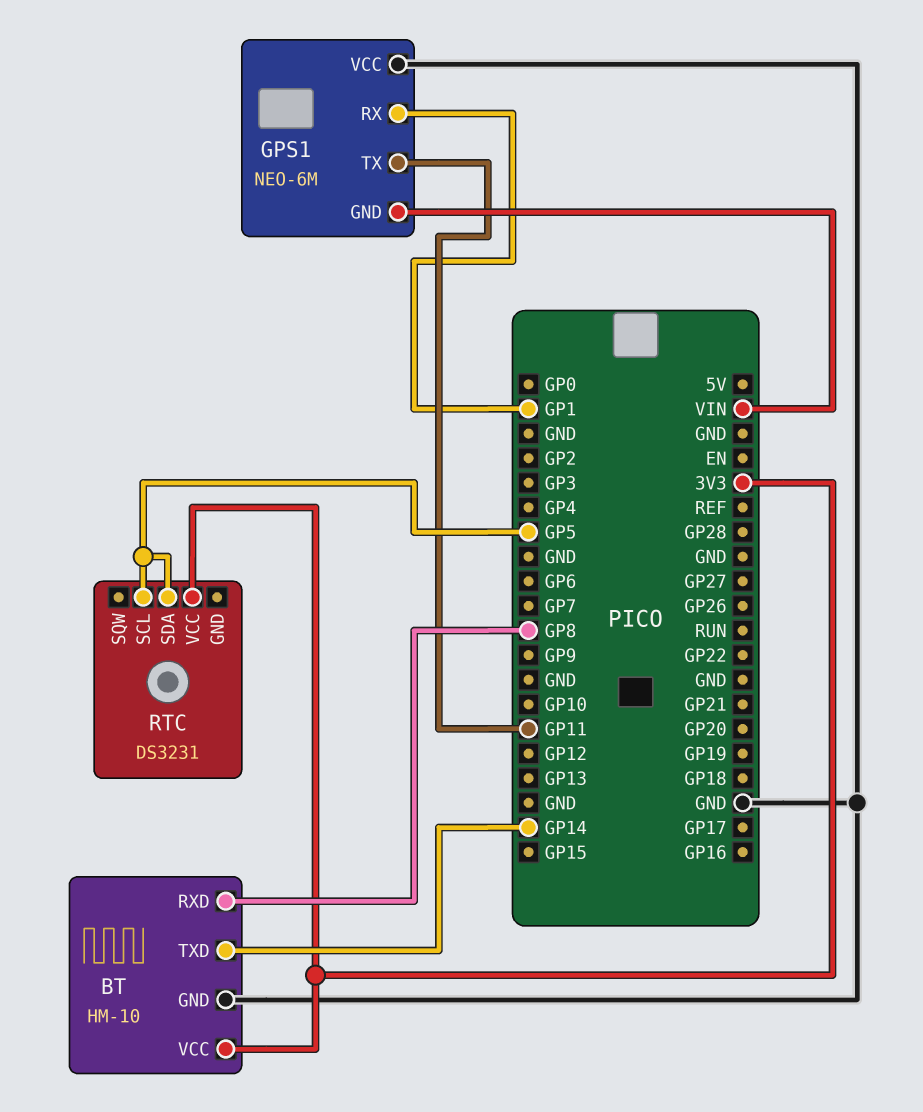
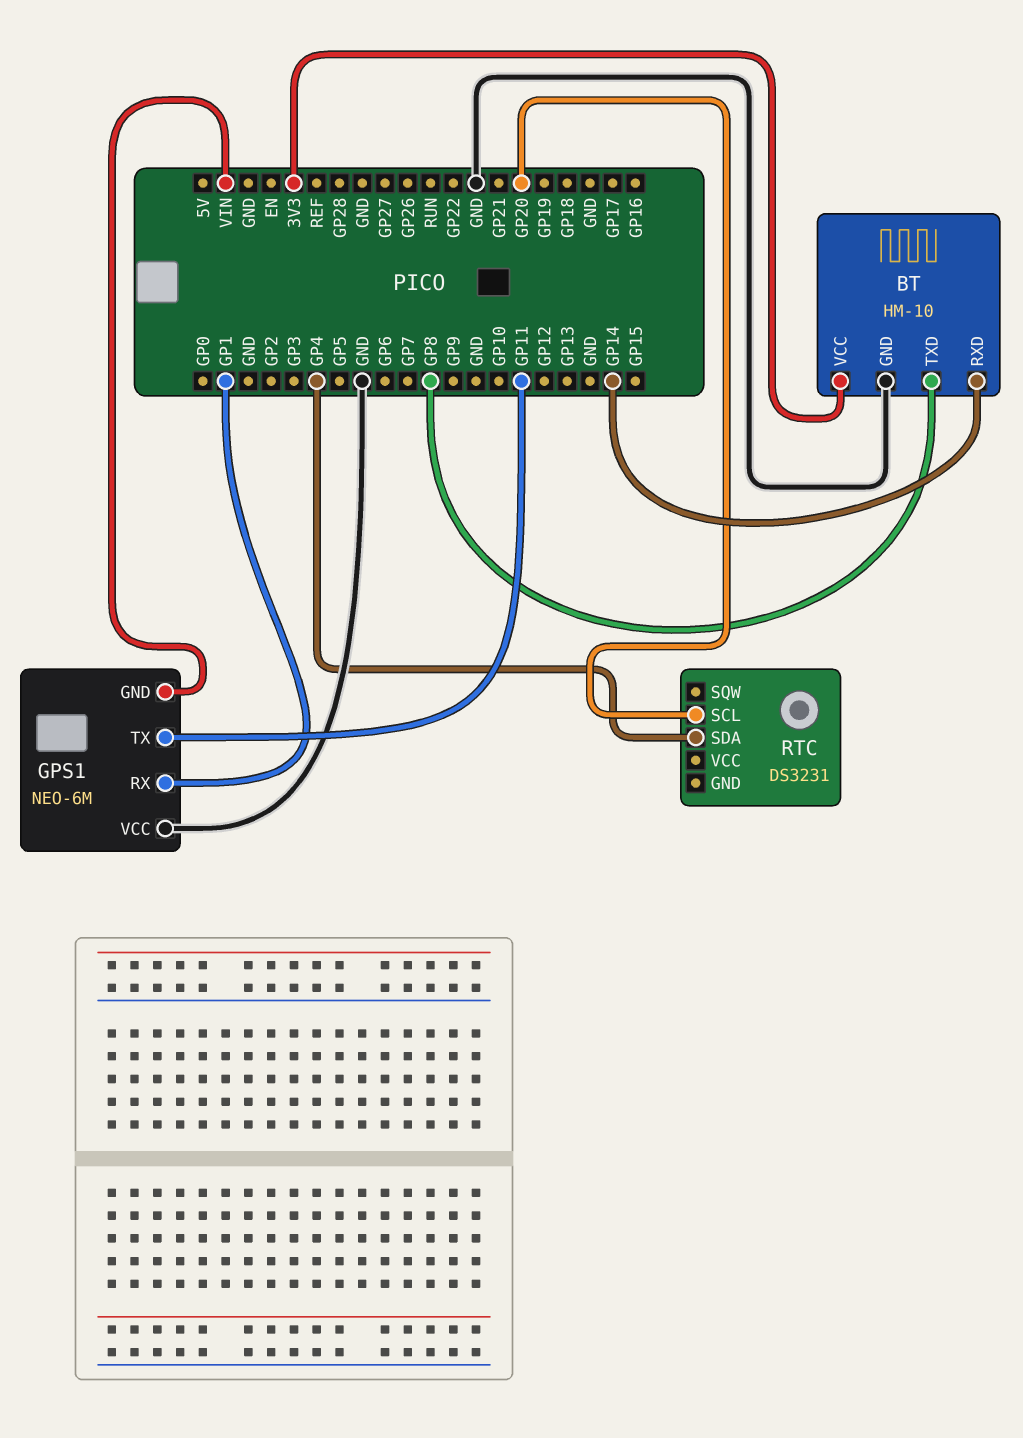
BT pin RXD: GP8 -> GP14
BT pin TXD: GP14 -> GP8
RTC pin SCL: GP5 -> GP20
RTC pin SDA: GP5 -> GP4
RTC pin VCC: 3V3 -> none

